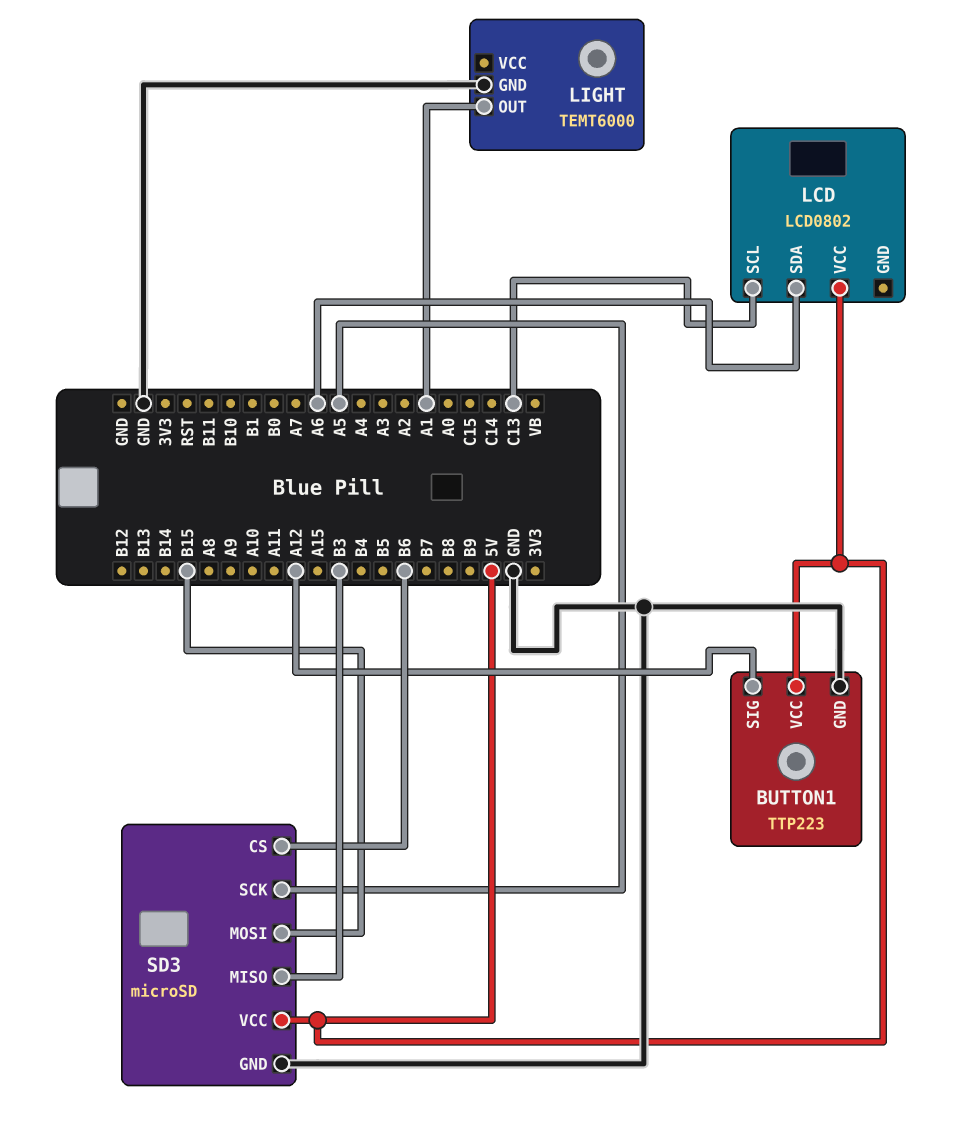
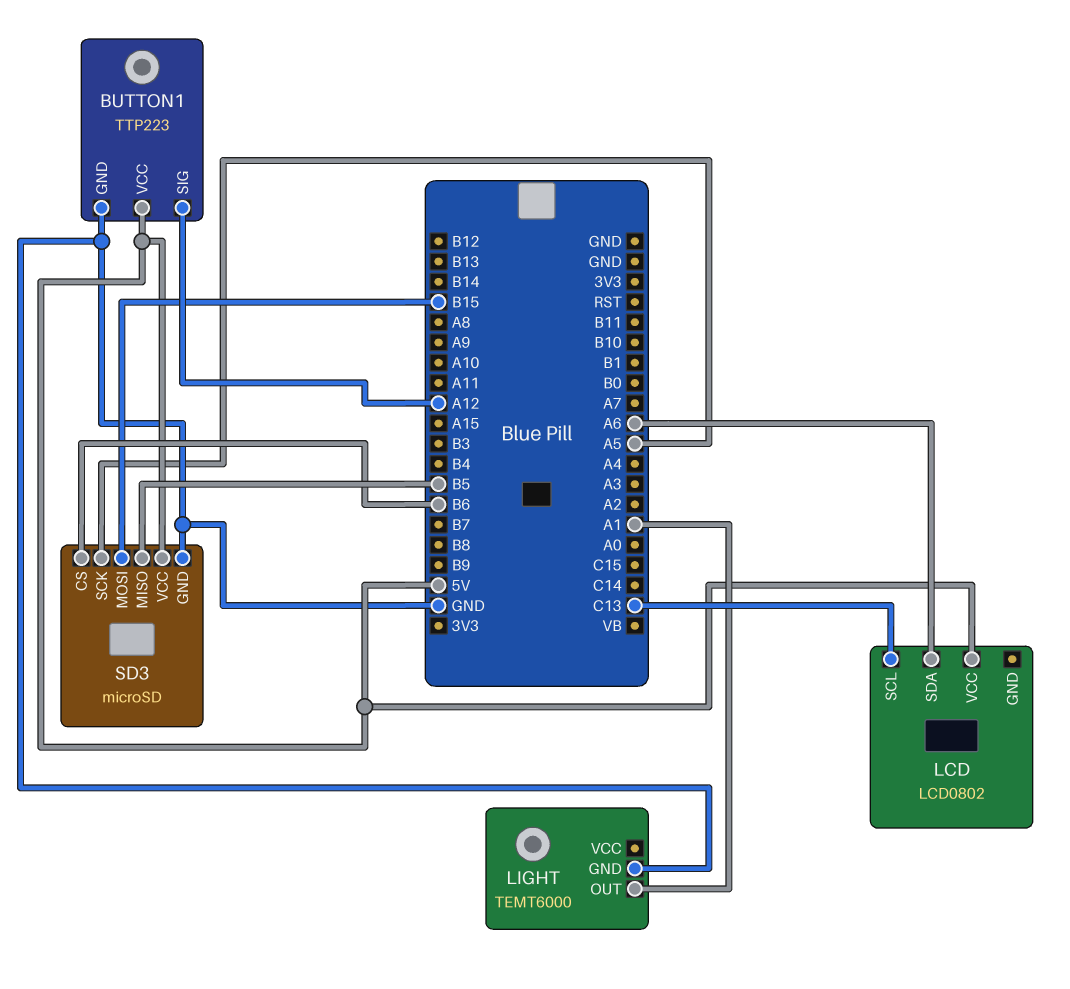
SD3 pin MISO: B3 -> B5

